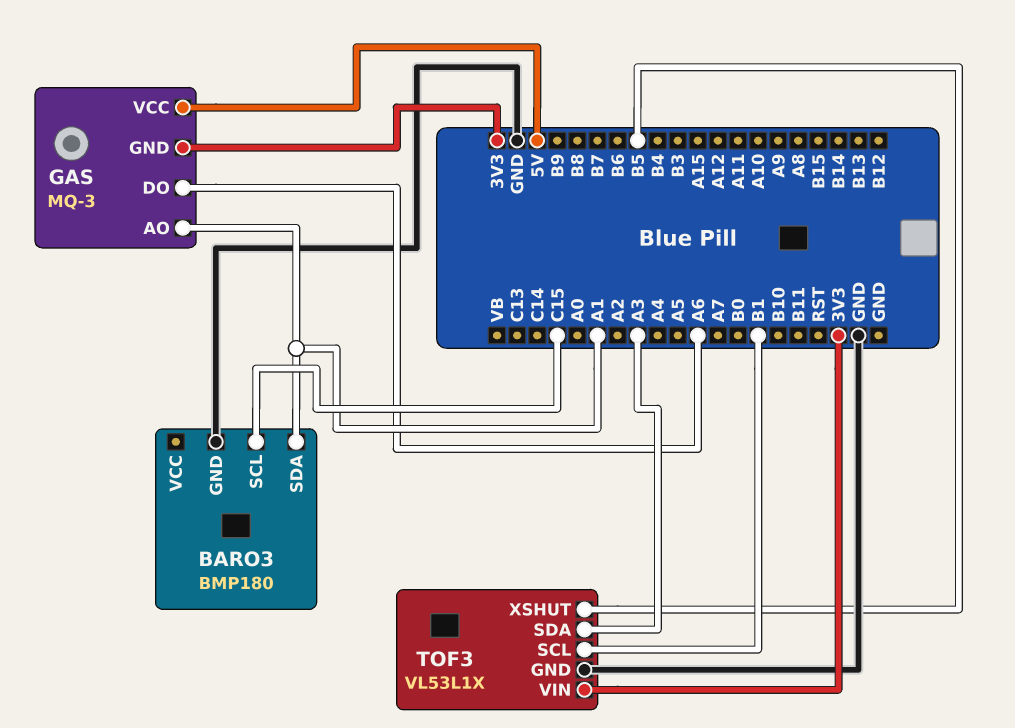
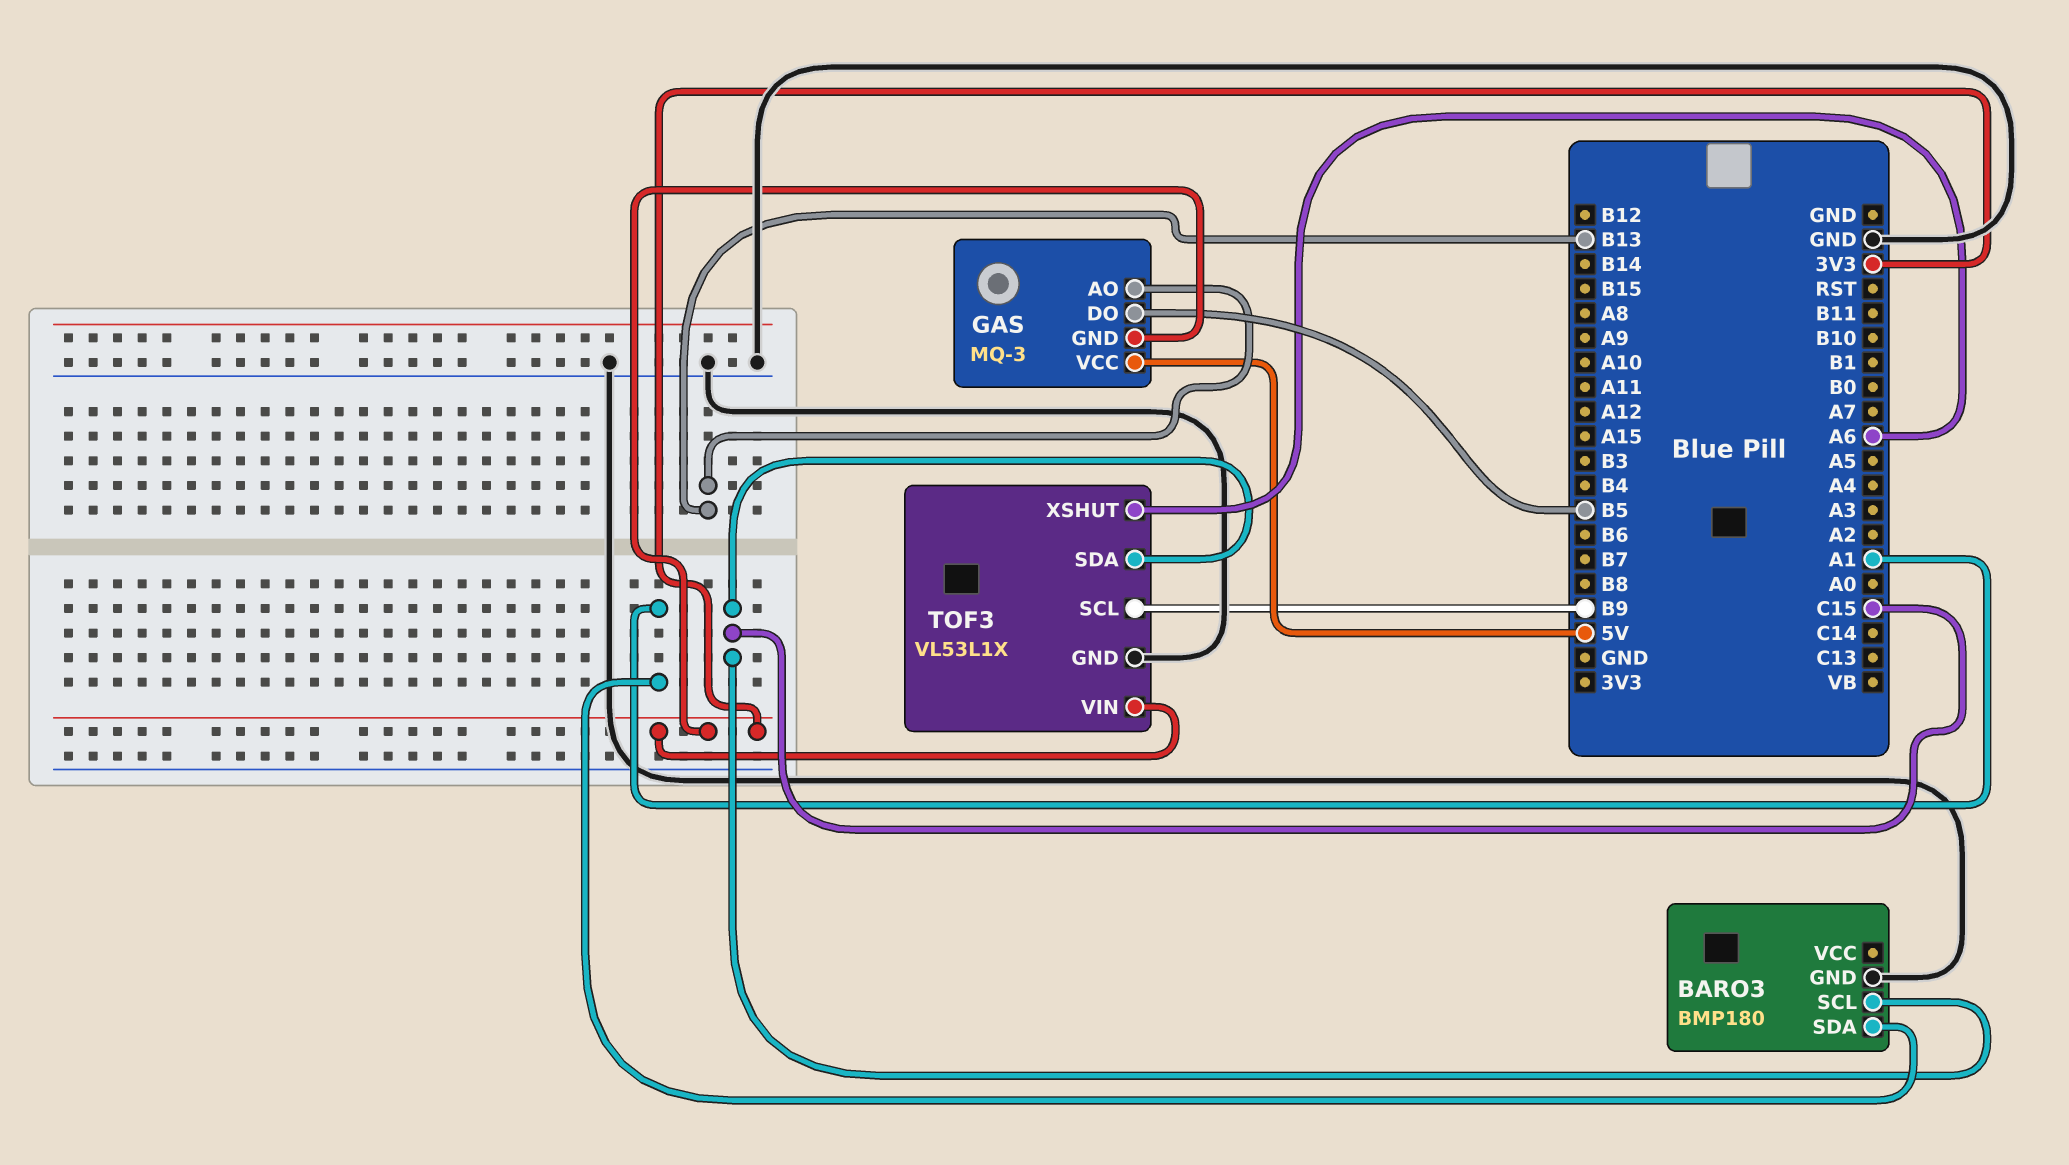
GAS pin AO: A1 -> B13
GAS pin DO: A6 -> B5
TOF3 pin SCL: B1 -> B9
TOF3 pin SDA: A3 -> C15
TOF3 pin XSHUT: B5 -> A6

